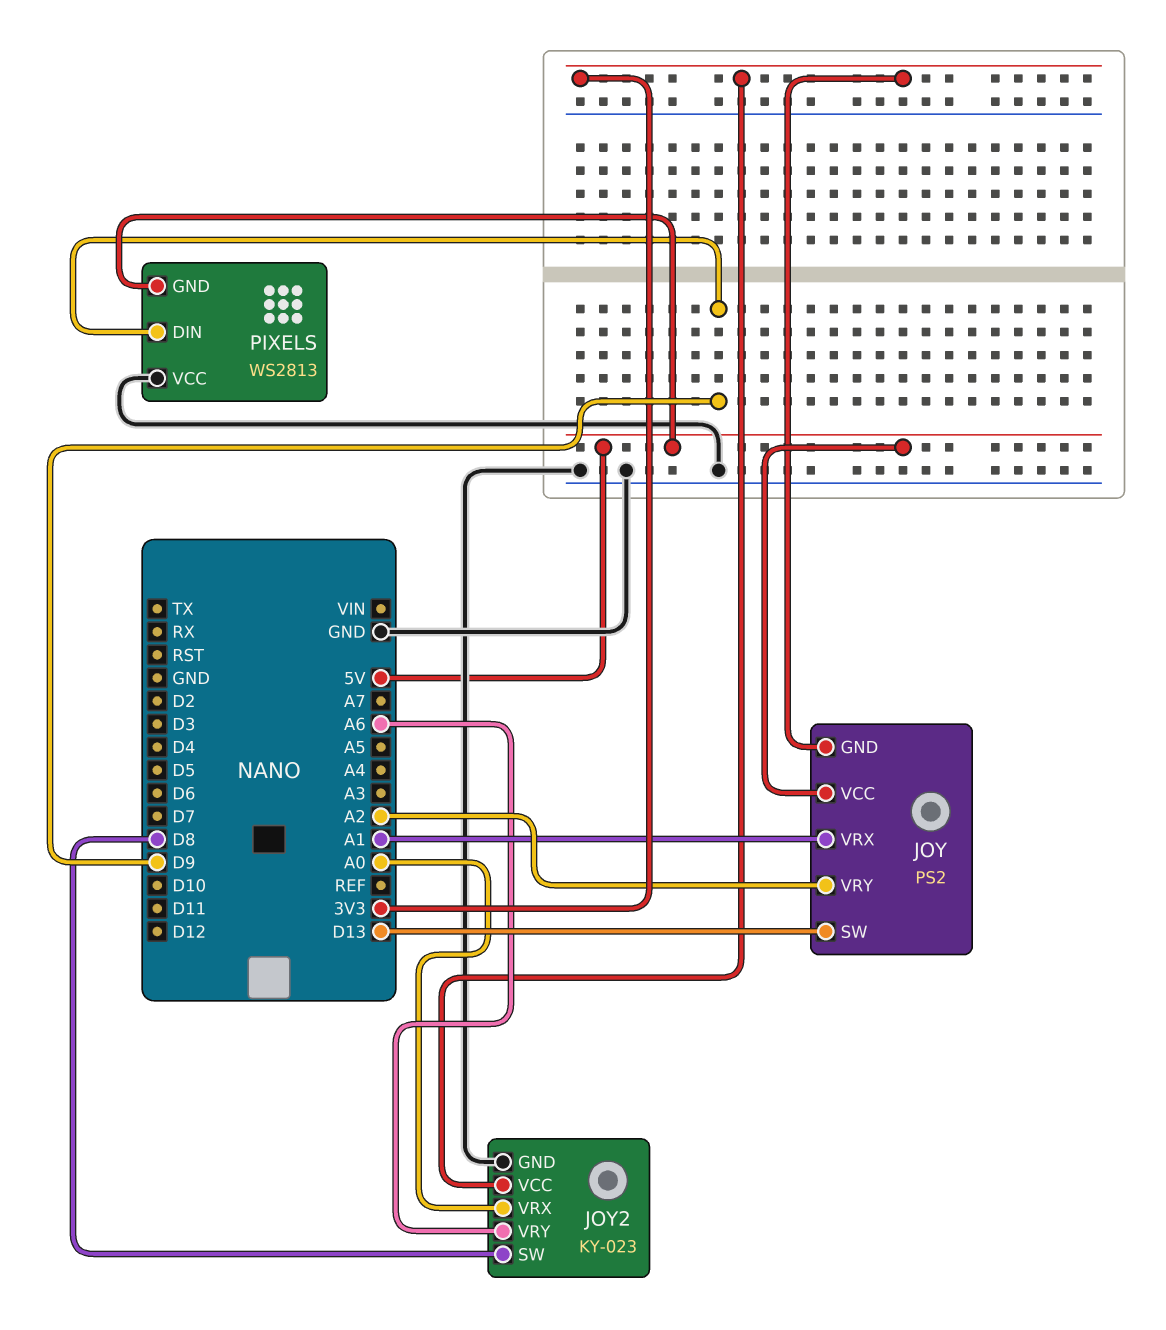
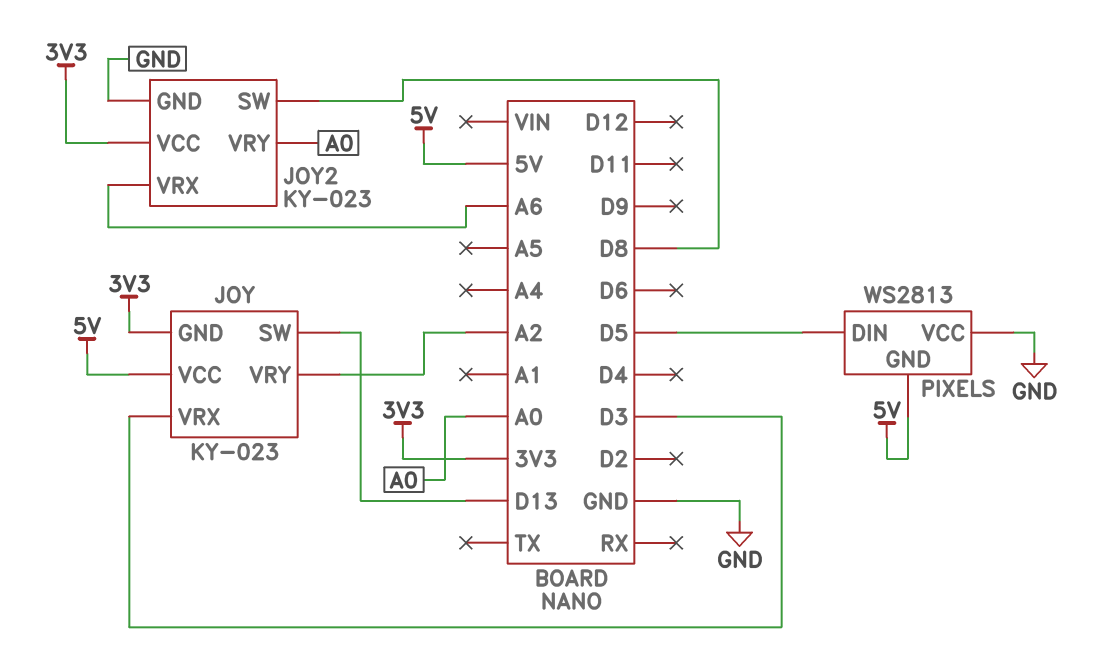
JOY: PS2 -> KY-023
JOY pin VRX: A1 -> D3
JOY2 pin VRX: A0 -> A6
JOY2 pin VRY: A6 -> A0
PIXELS pin DIN: D9 -> D5

